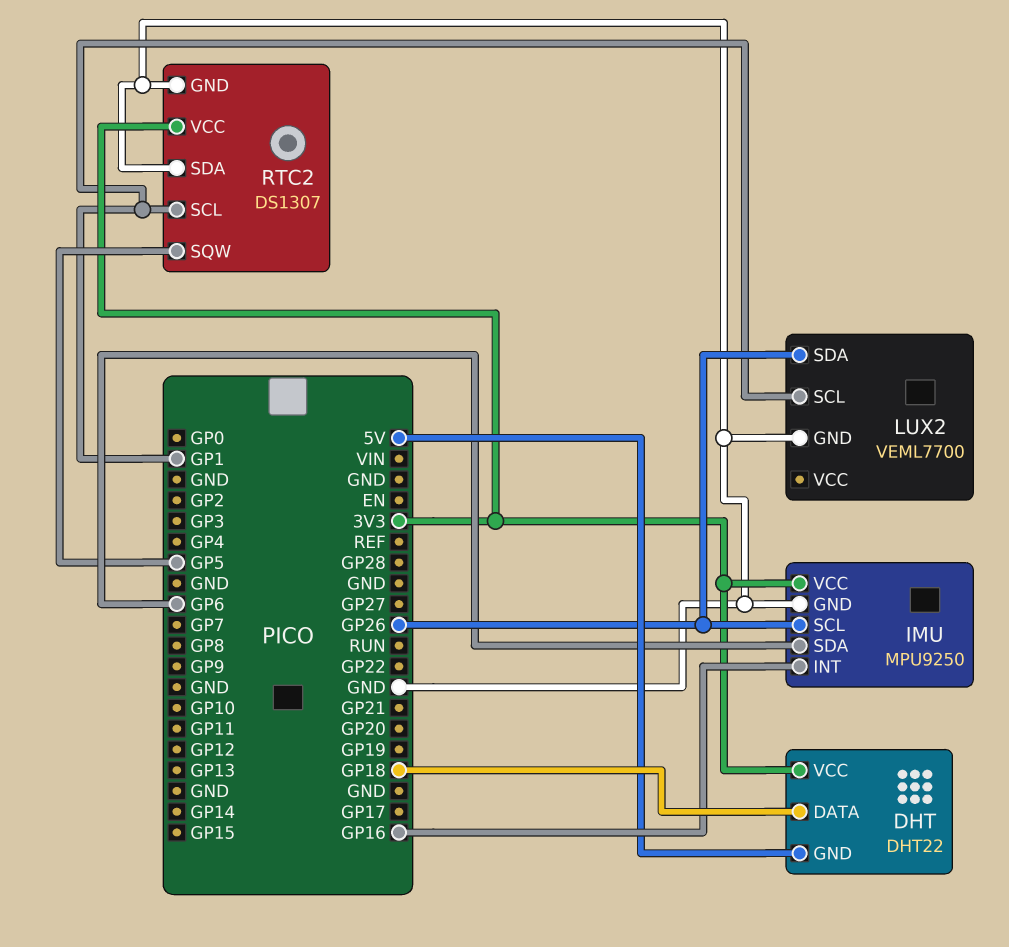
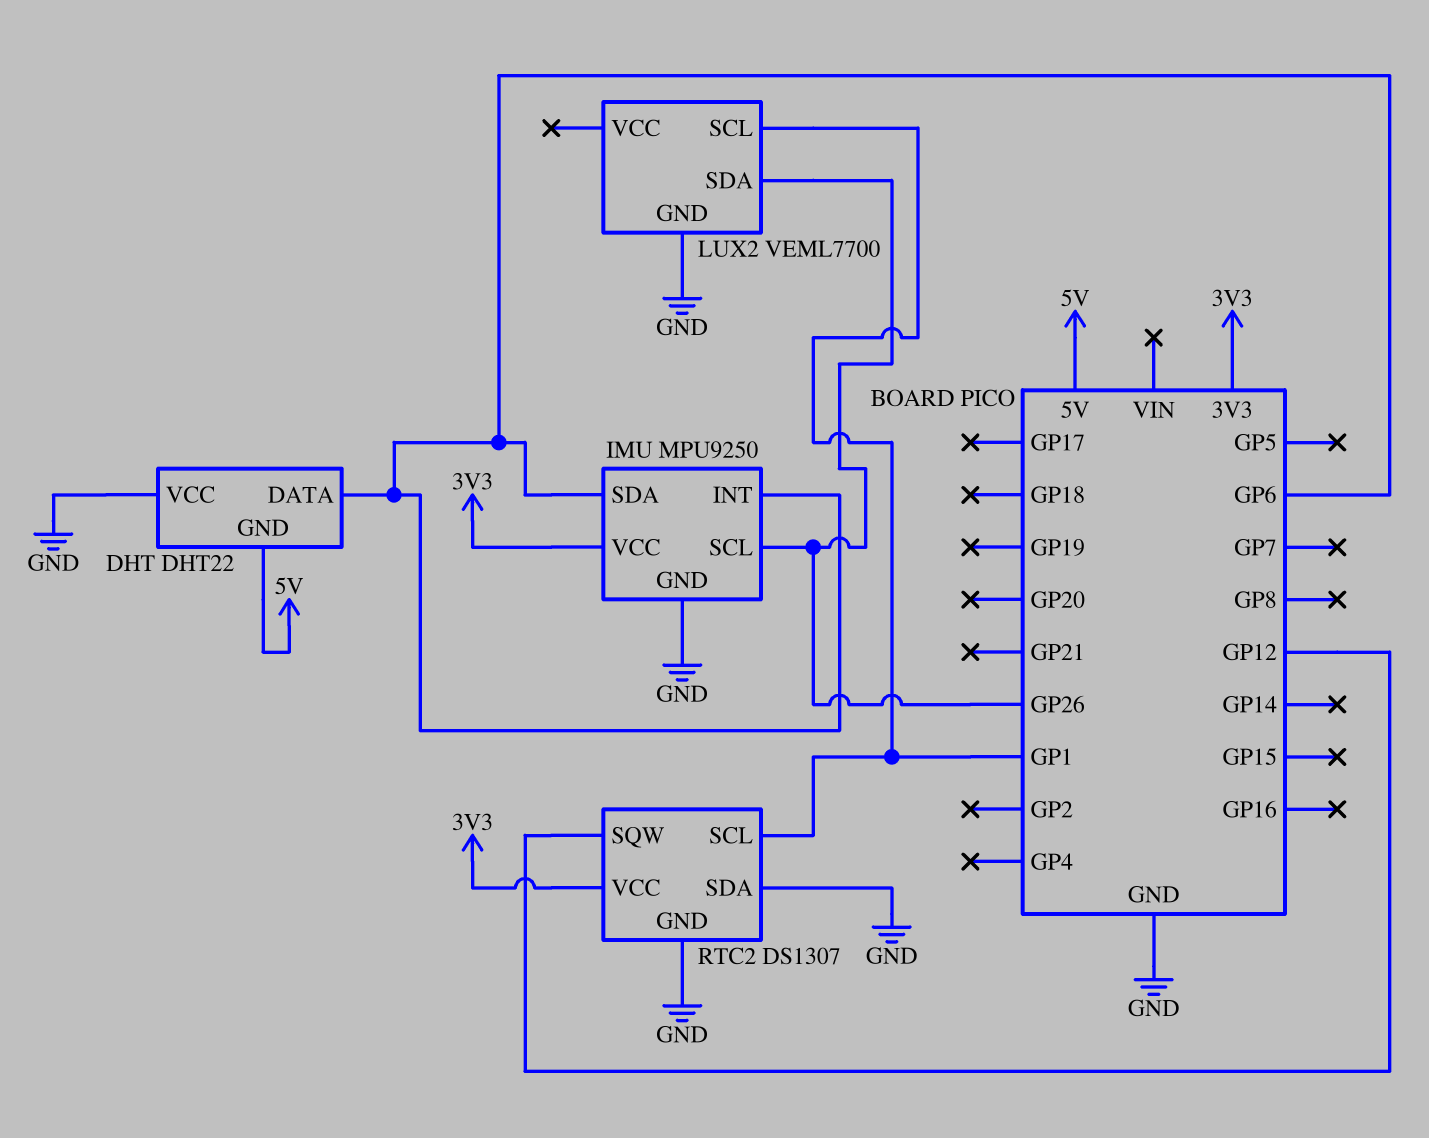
DHT pin DATA: GP18 -> GP6
DHT pin VCC: 3V3 -> GND
IMU pin INT: GP16 -> GP6
RTC2 pin SQW: GP5 -> GP12

